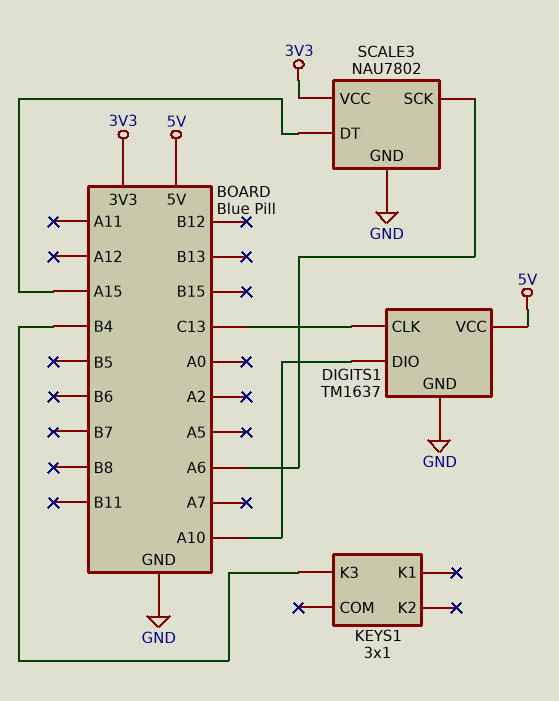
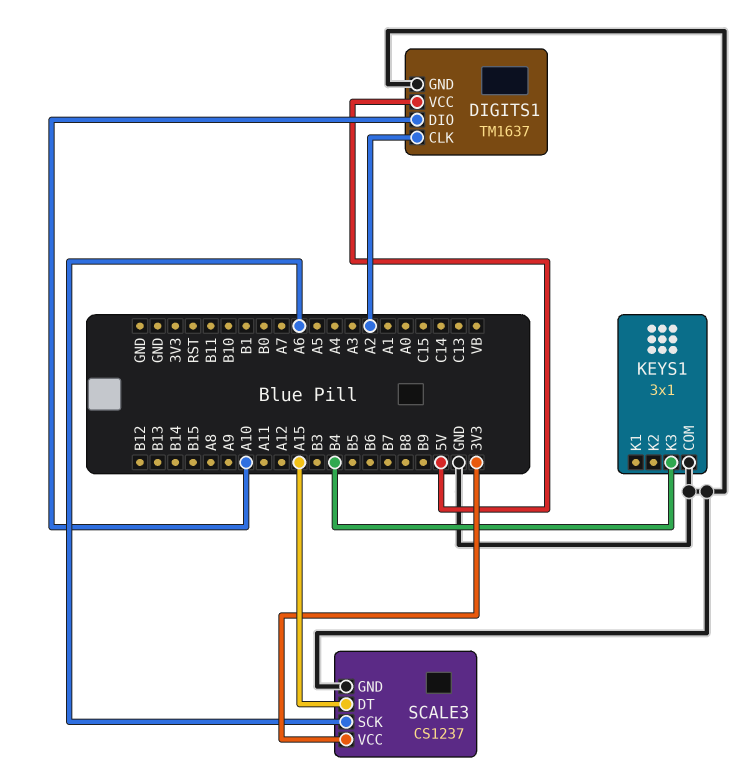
DIGITS1 pin CLK: C13 -> A2
KEYS1 pin COM: none -> GND
SCALE3: NAU7802 -> CS1237

